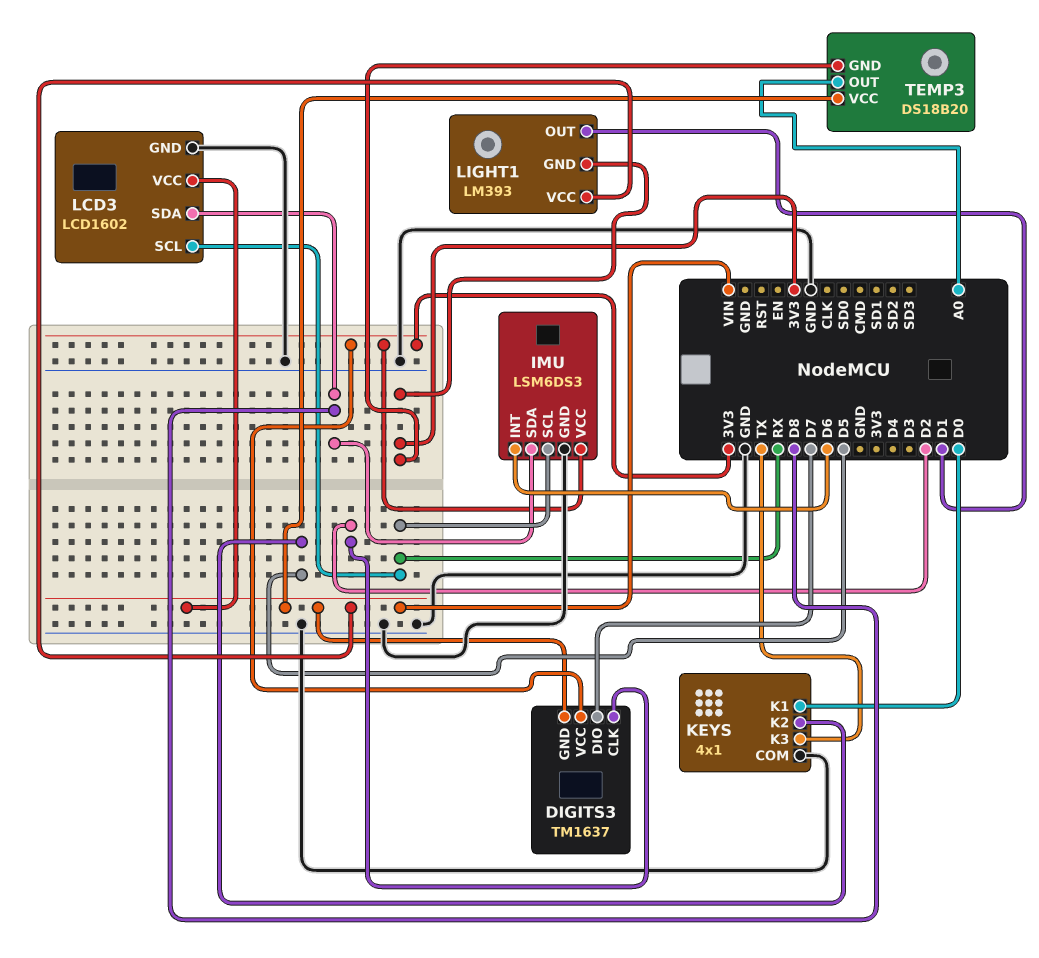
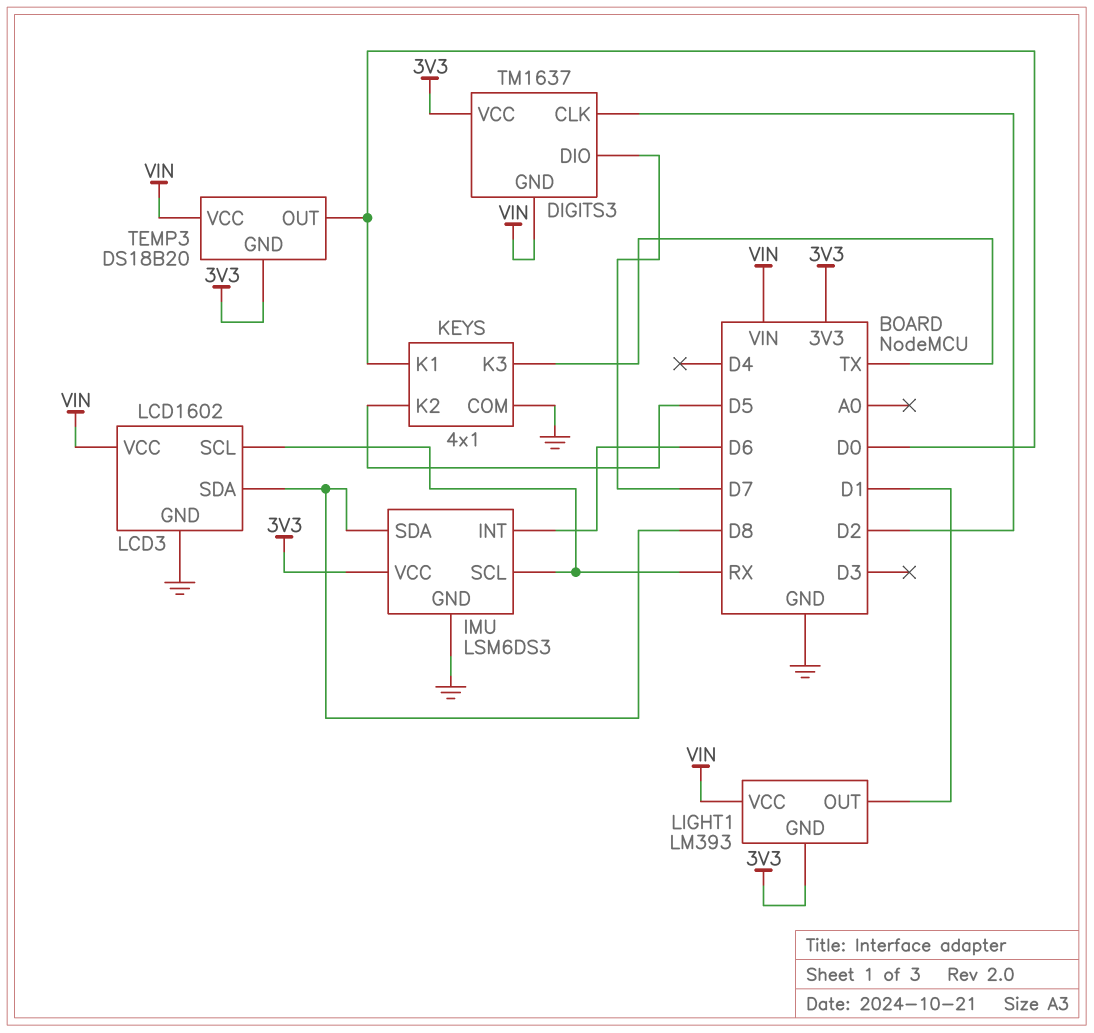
TEMP3 pin OUT: A0 -> D0

